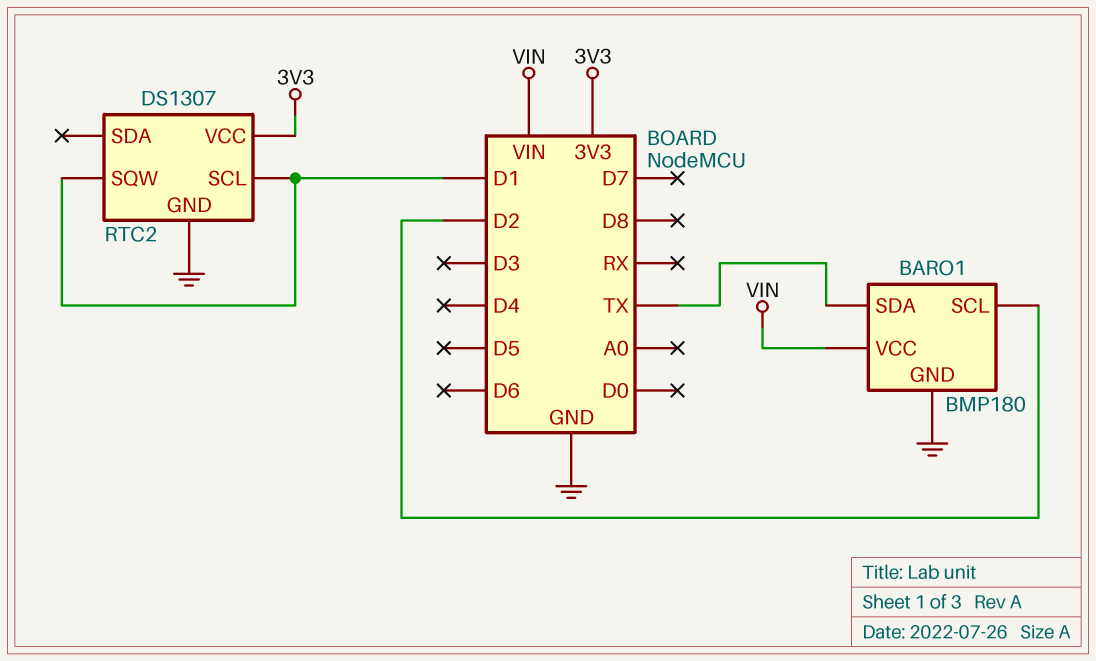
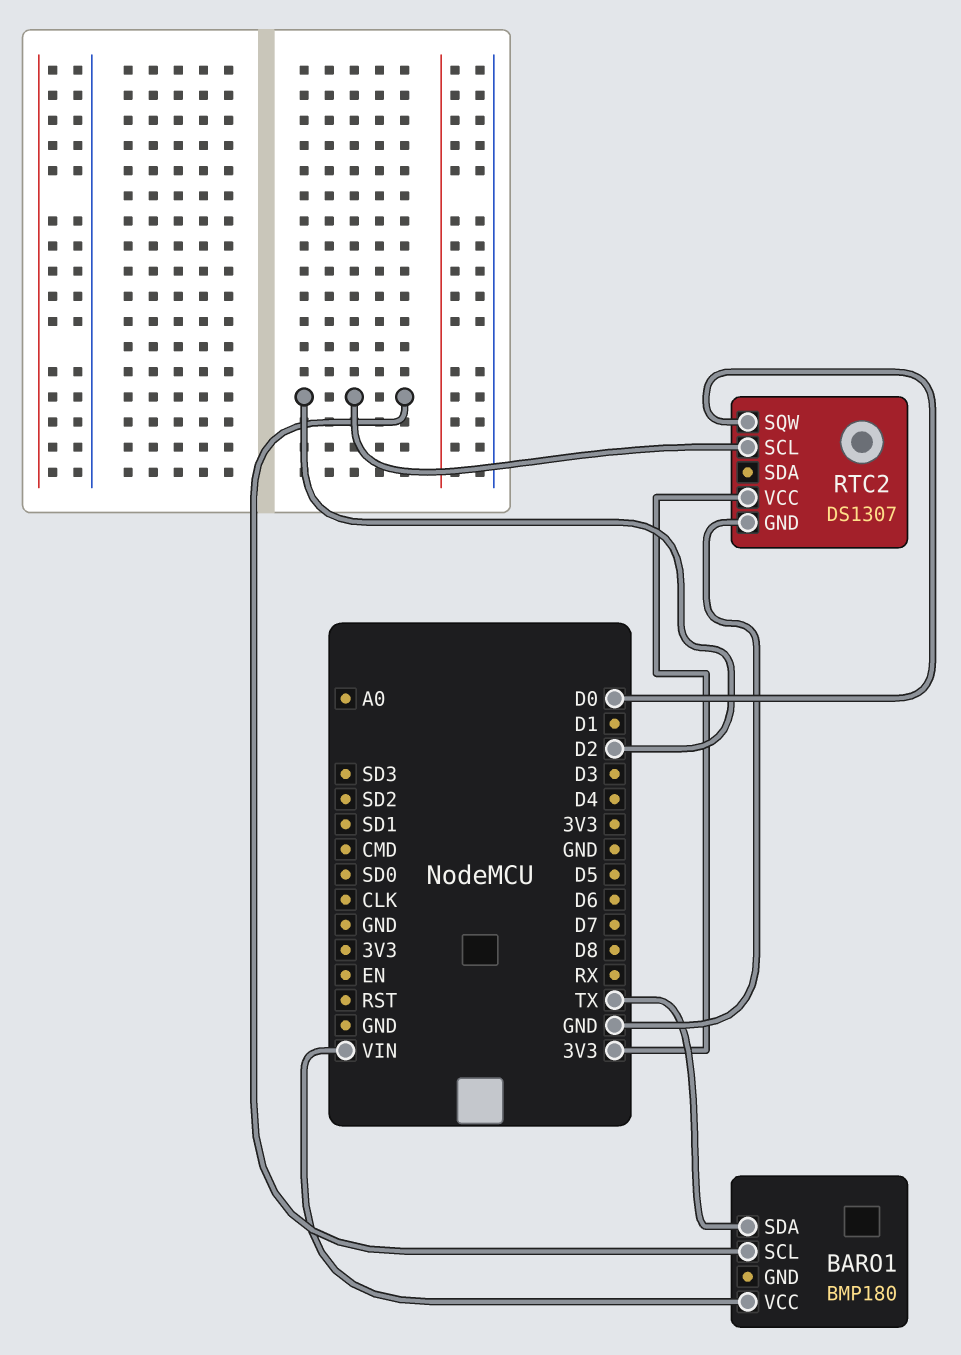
BARO1 pin GND: GND -> none
RTC2 pin SCL: D1 -> D2
RTC2 pin SQW: D1 -> D0

